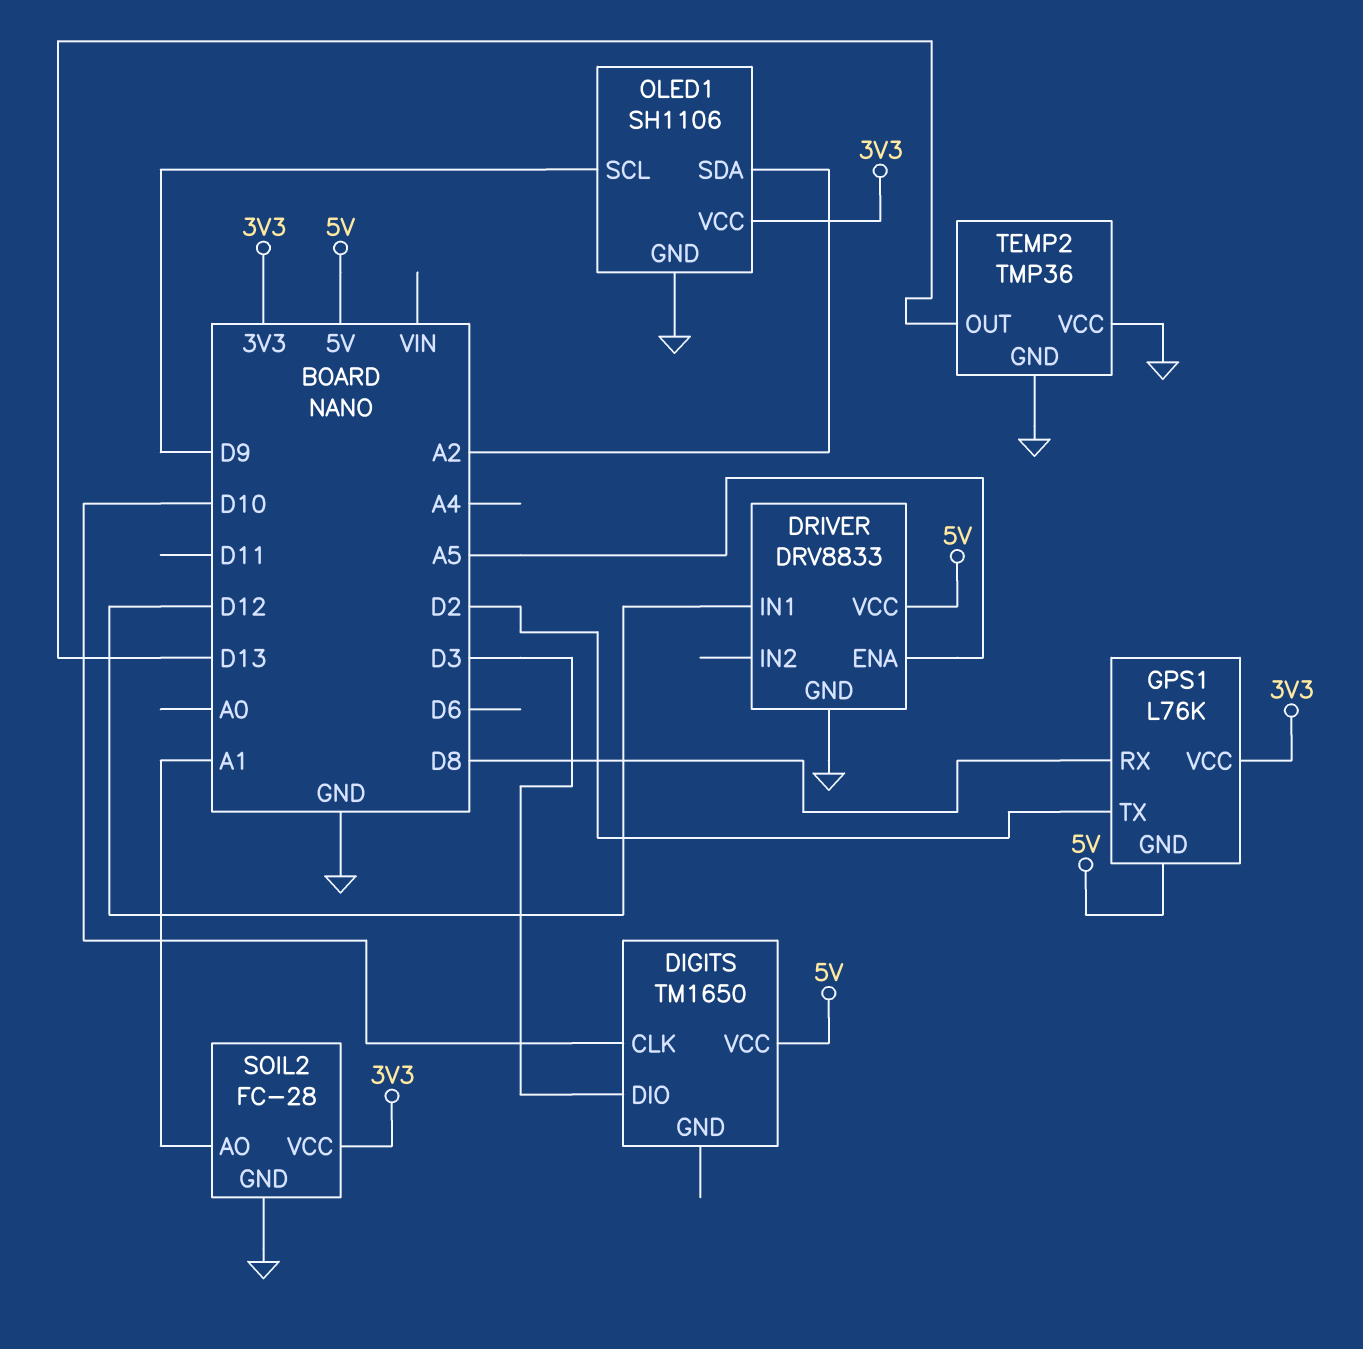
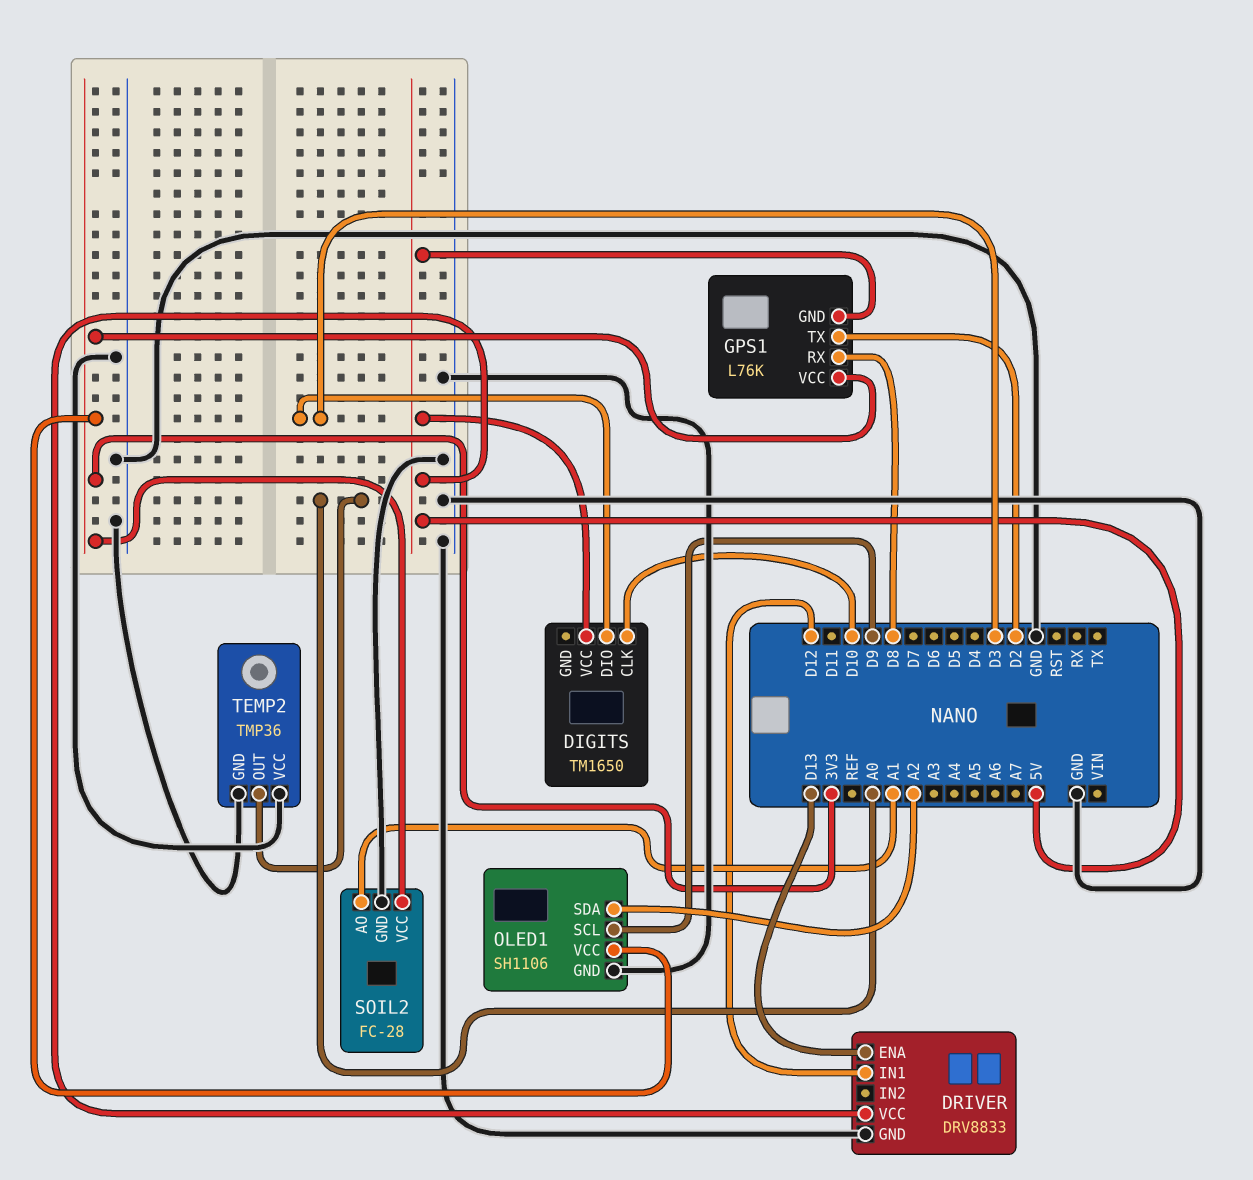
DRIVER pin ENA: A5 -> D13
TEMP2 pin OUT: D13 -> A0

